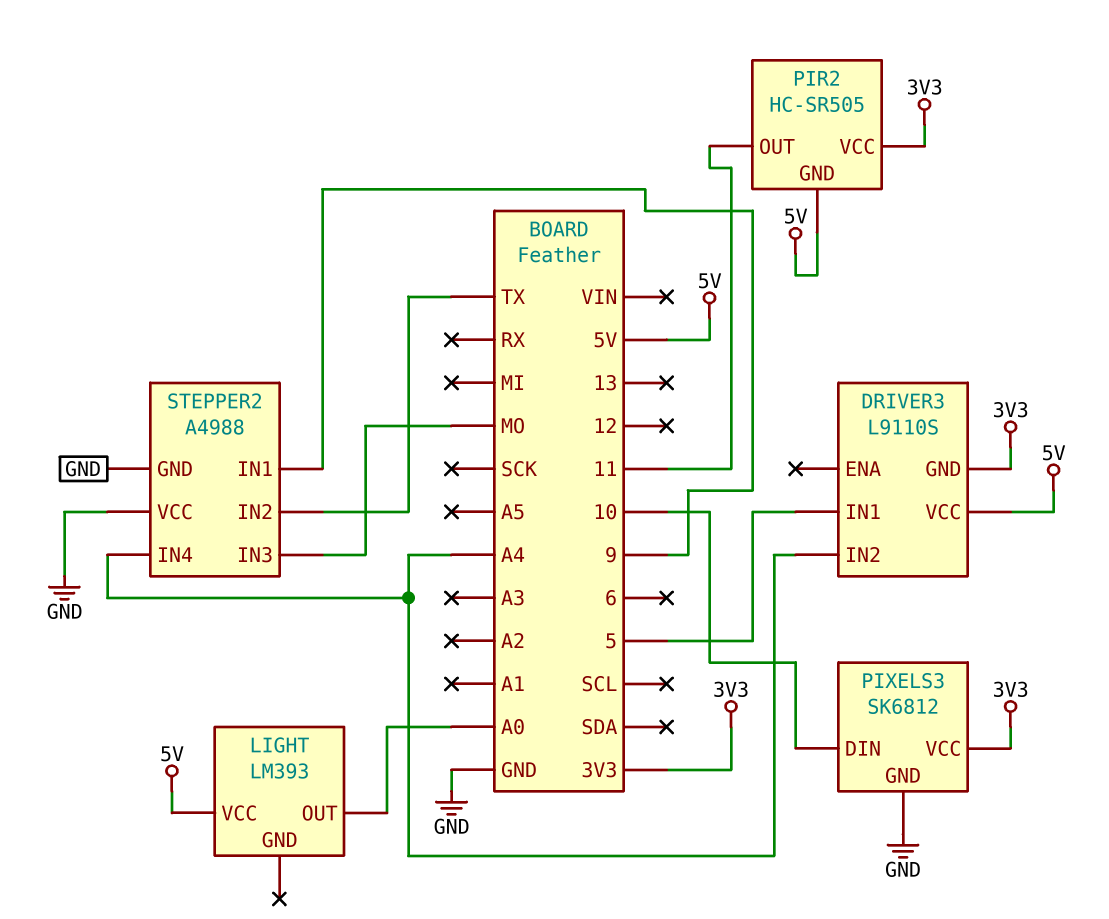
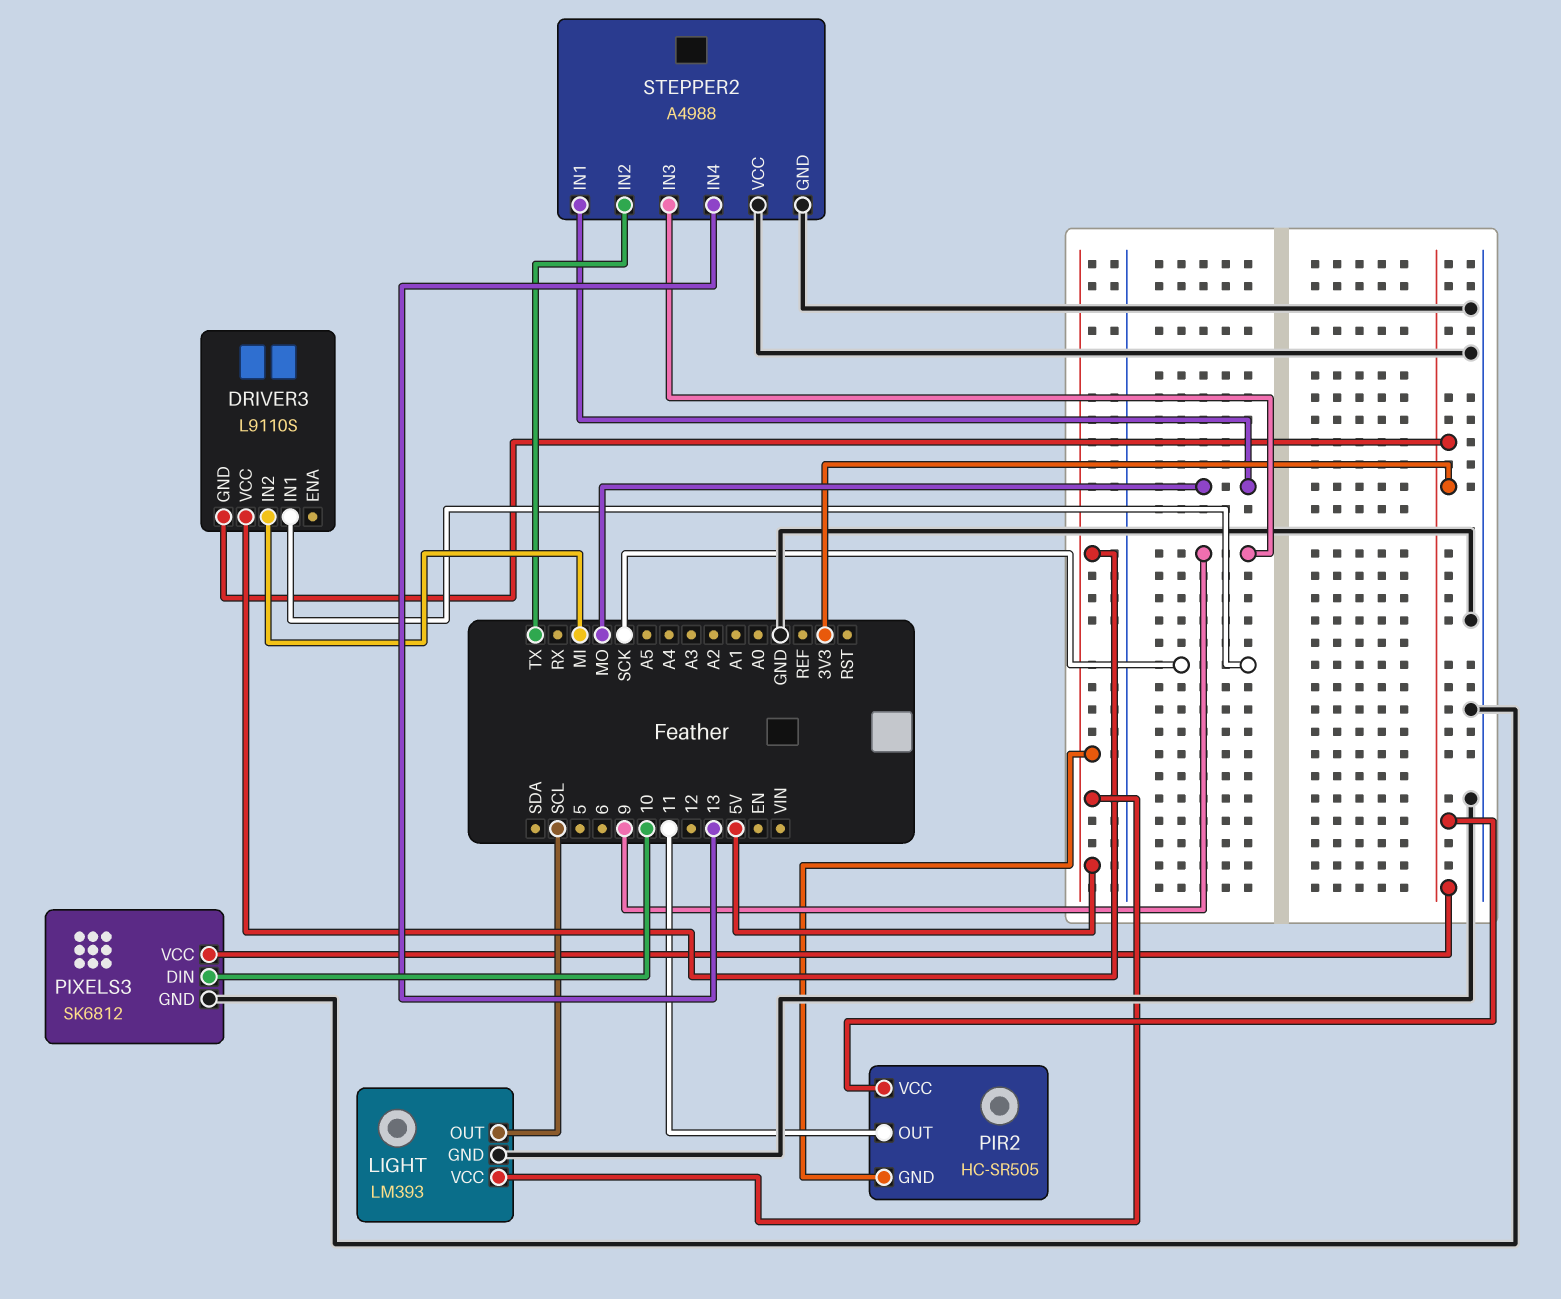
DRIVER3 pin IN1: 5 -> SCK
DRIVER3 pin IN2: A4 -> MI
LIGHT pin GND: none -> GND
LIGHT pin OUT: A0 -> SCL
STEPPER2 pin IN1: 9 -> MO
STEPPER2 pin IN3: MO -> 9
STEPPER2 pin IN4: A4 -> 13

